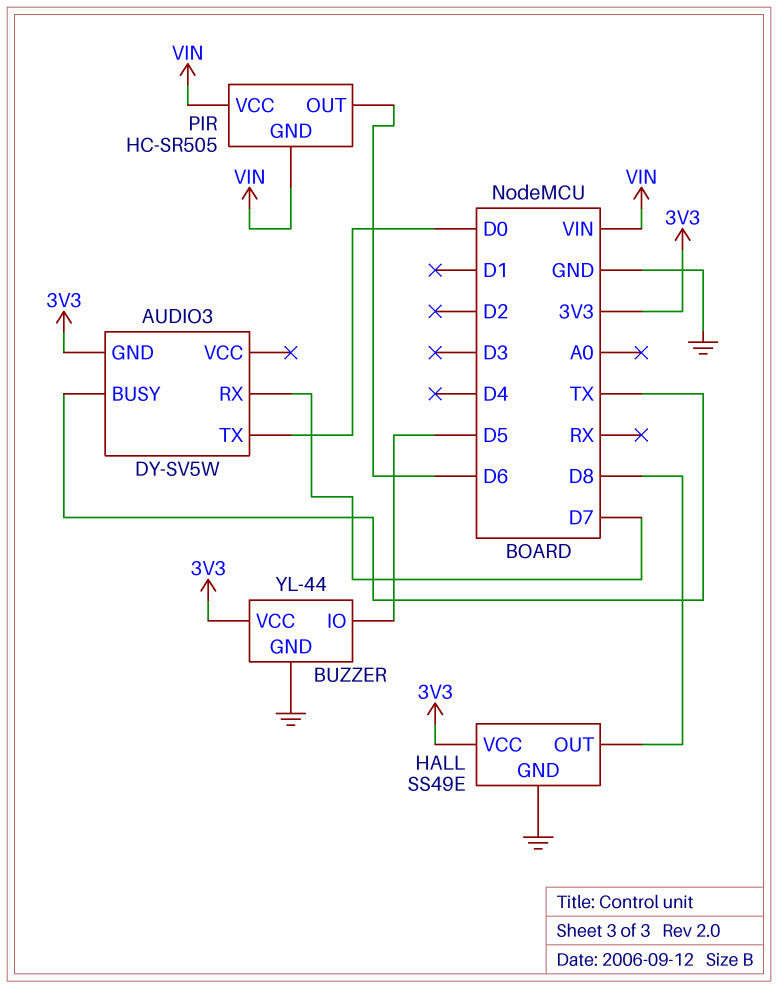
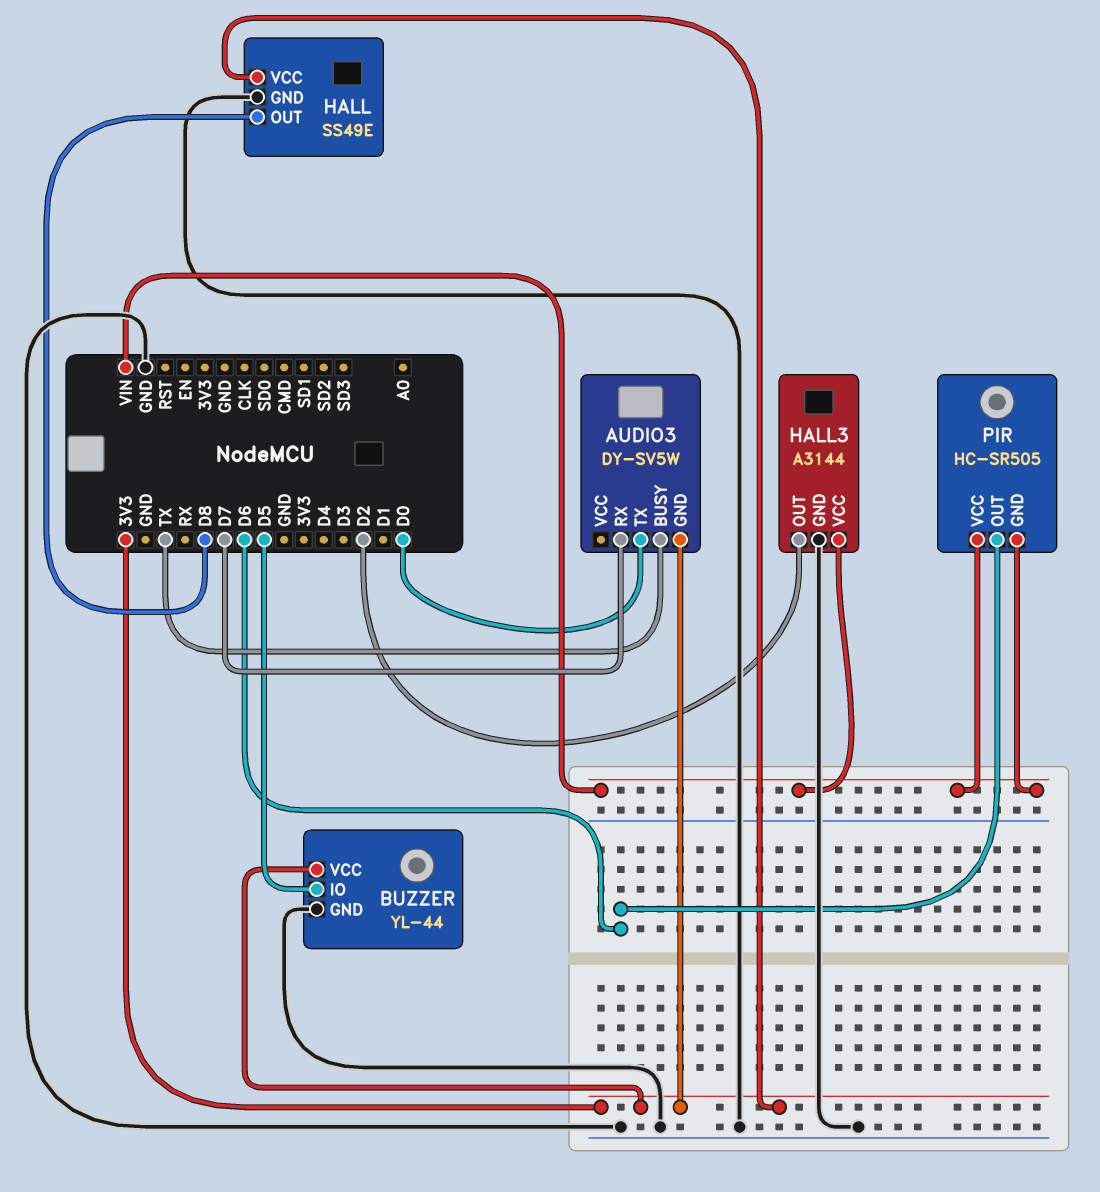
HALL3: none -> A3144
HALL3 pin GND: none -> GND
HALL3 pin OUT: none -> D2
HALL3 pin VCC: none -> VIN

